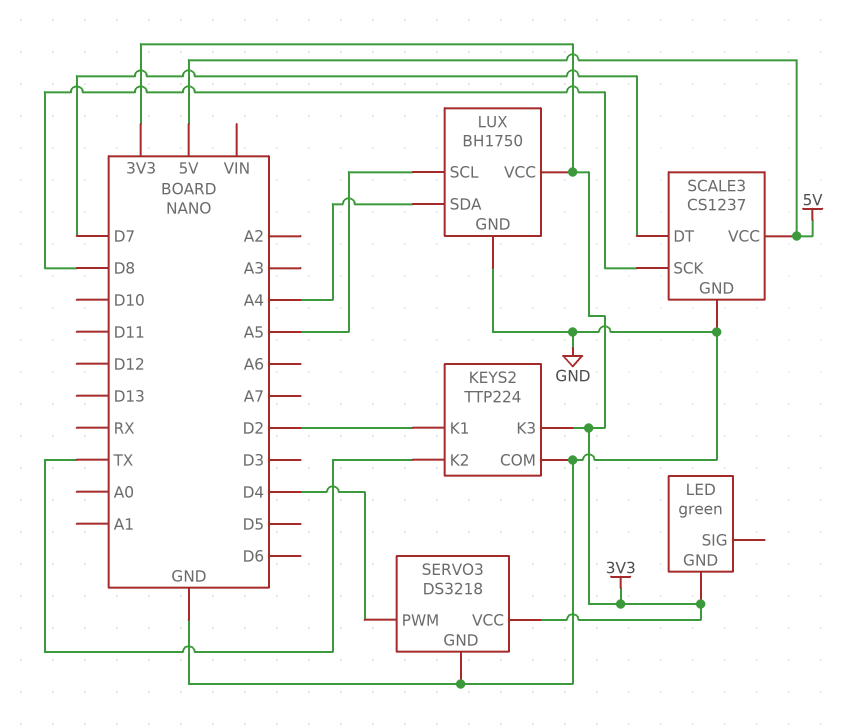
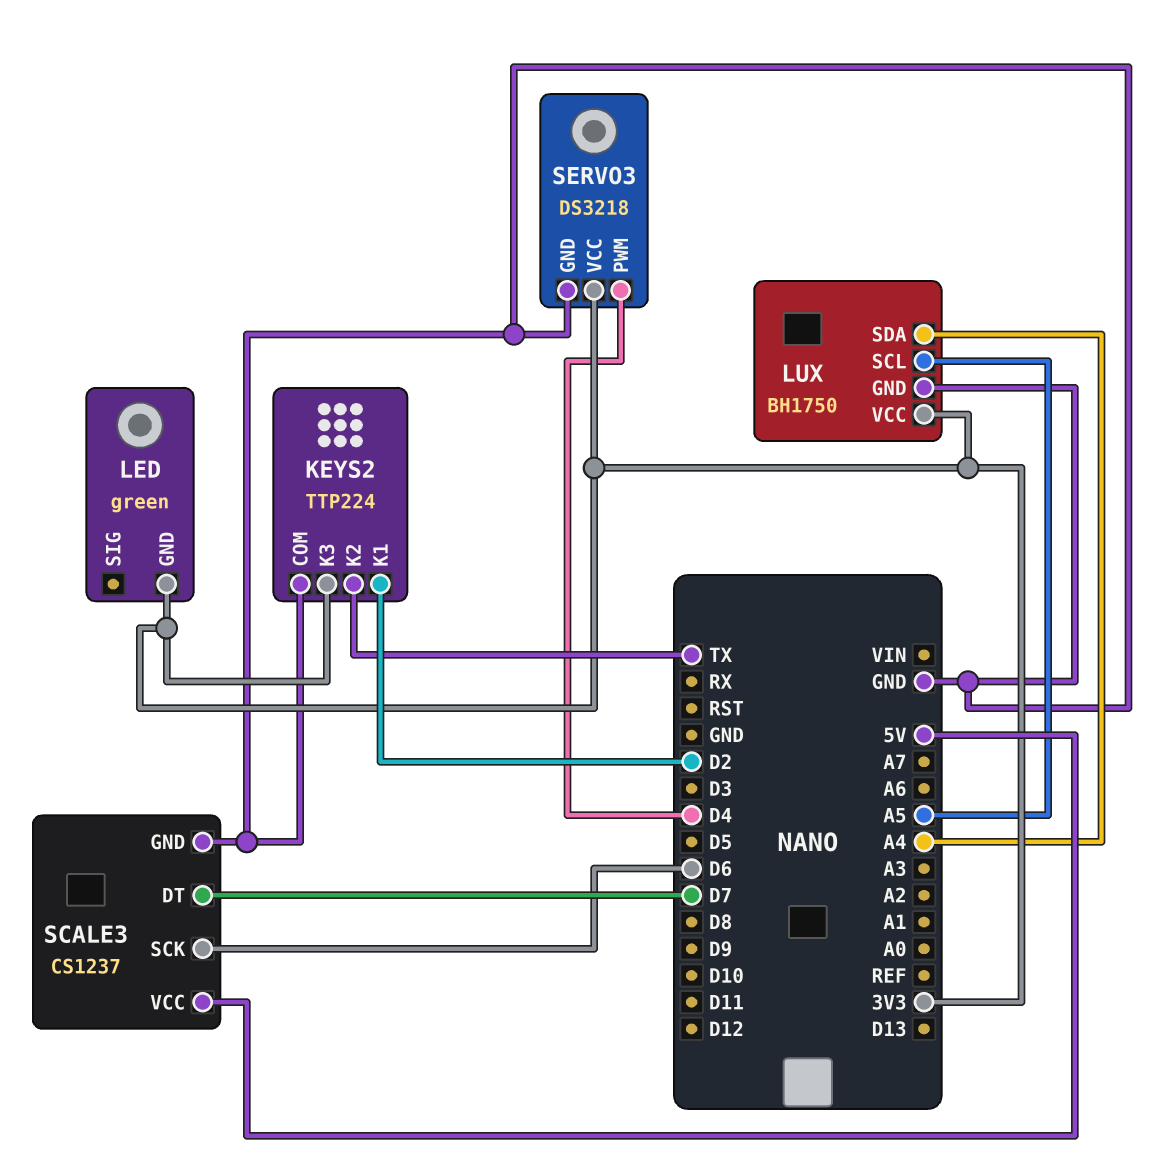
SCALE3 pin SCK: D8 -> D6

